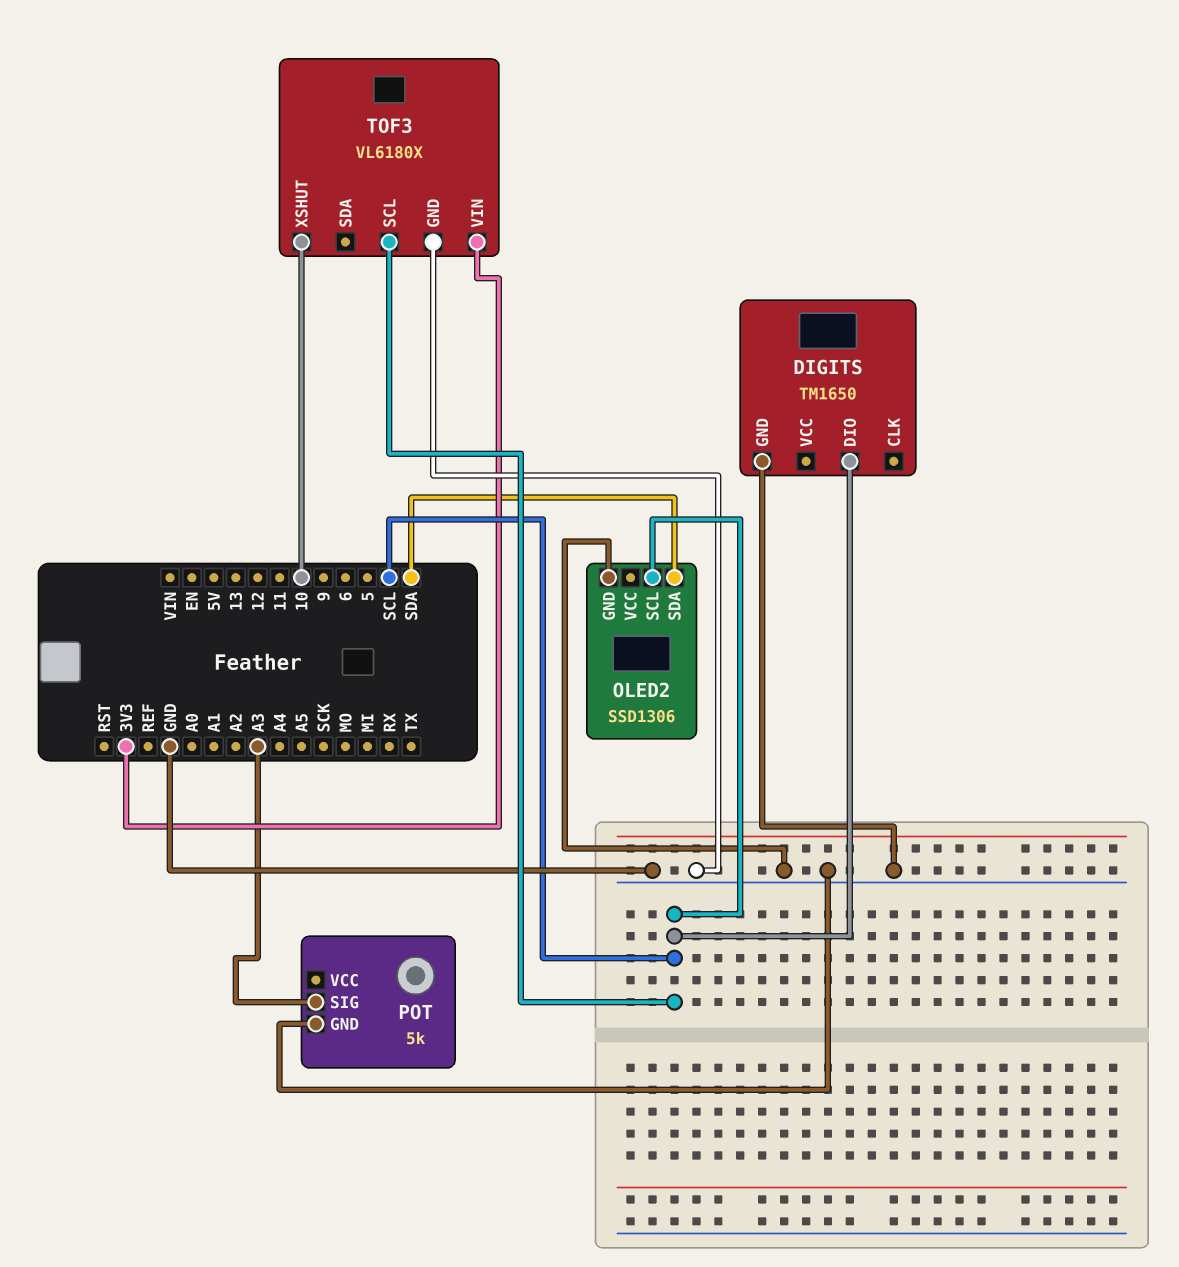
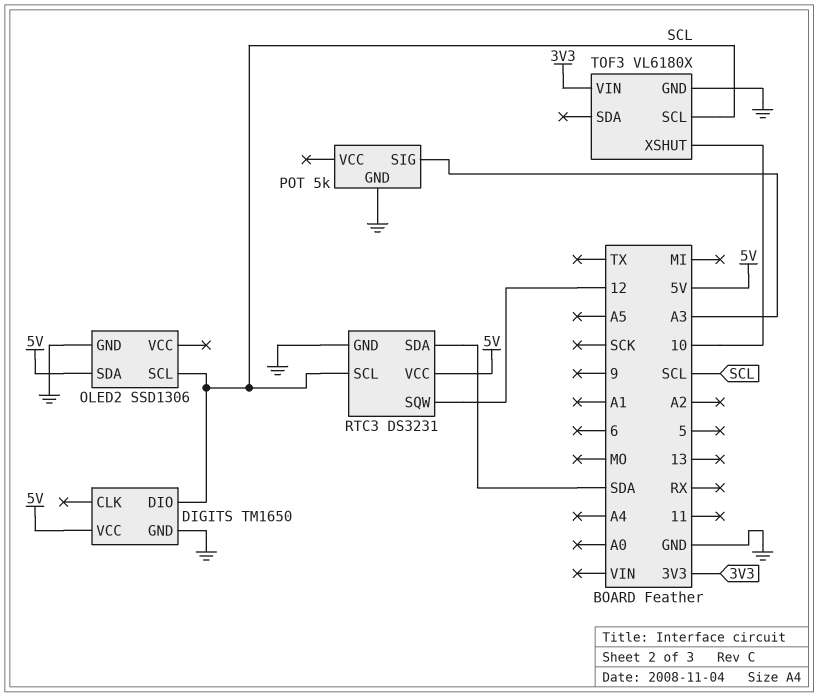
DIGITS pin VCC: none -> 5V
OLED2 pin SDA: SDA -> 5V
RTC3: none -> DS3231
RTC3 pin GND: none -> GND
RTC3 pin SCL: none -> SCL
RTC3 pin SDA: none -> SDA
RTC3 pin SQW: none -> 12
RTC3 pin VCC: none -> 5V

